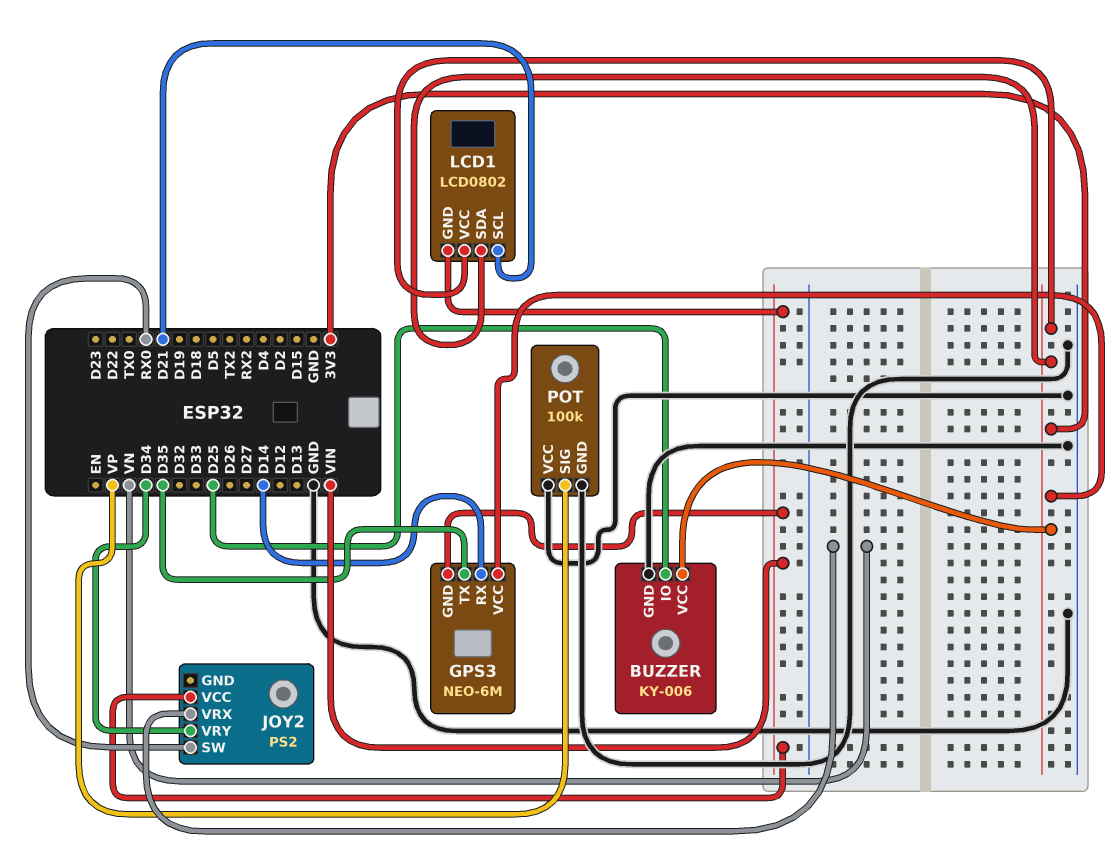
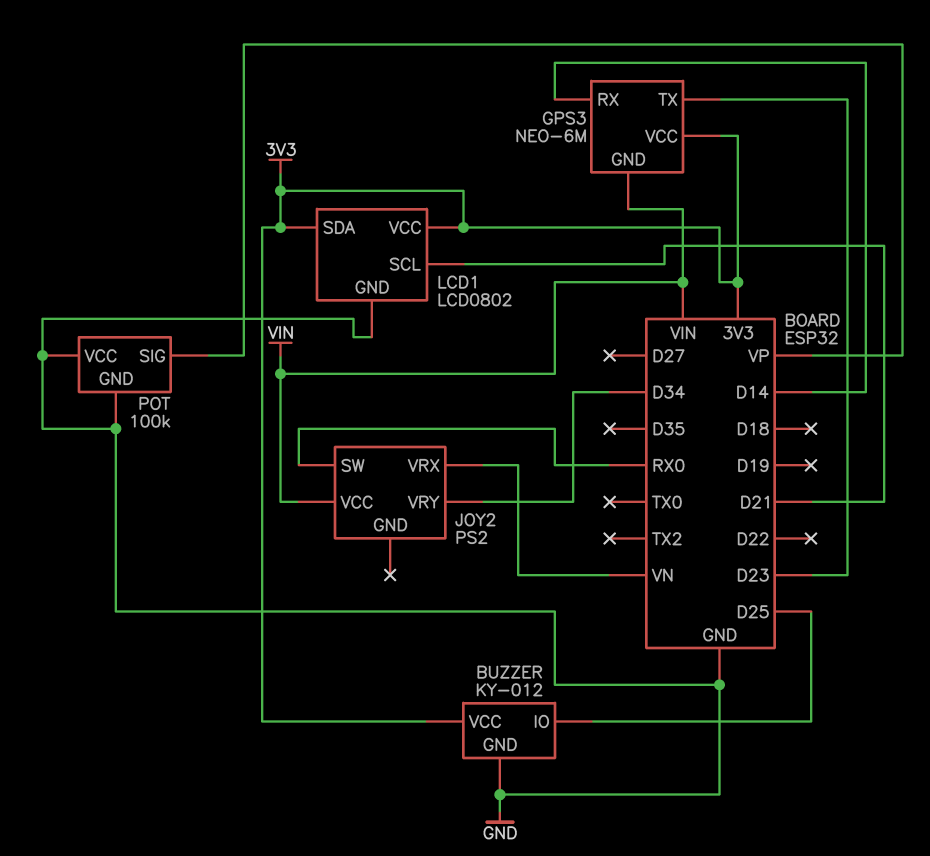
BUZZER: KY-006 -> KY-012
GPS3 pin TX: D35 -> D23
LCD1 pin GND: VIN -> GND

